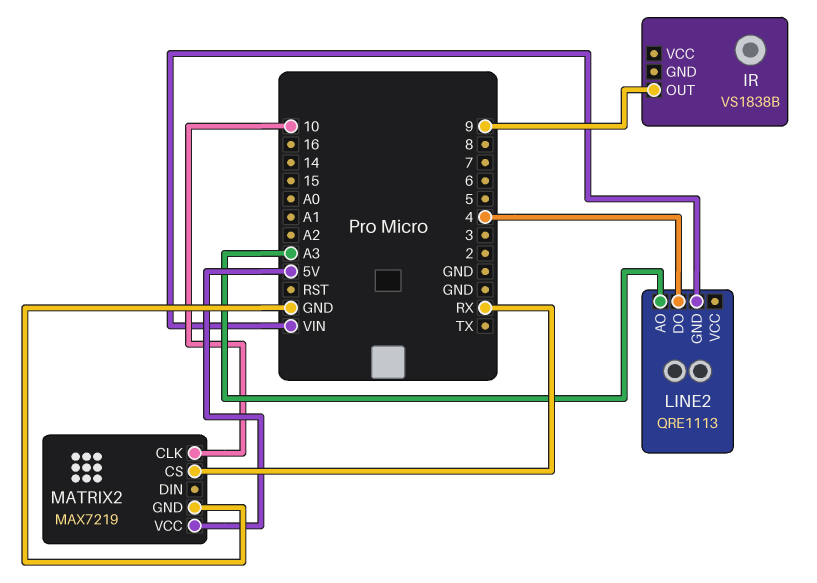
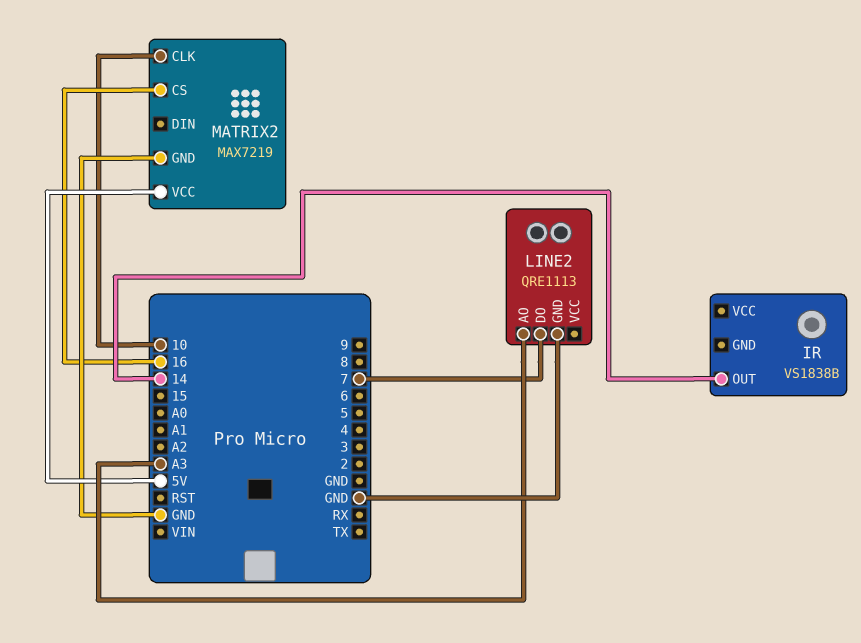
IR pin OUT: 9 -> 14
LINE2 pin DO: 4 -> 7
LINE2 pin GND: VIN -> GND
MATRIX2 pin CS: RX -> 16

